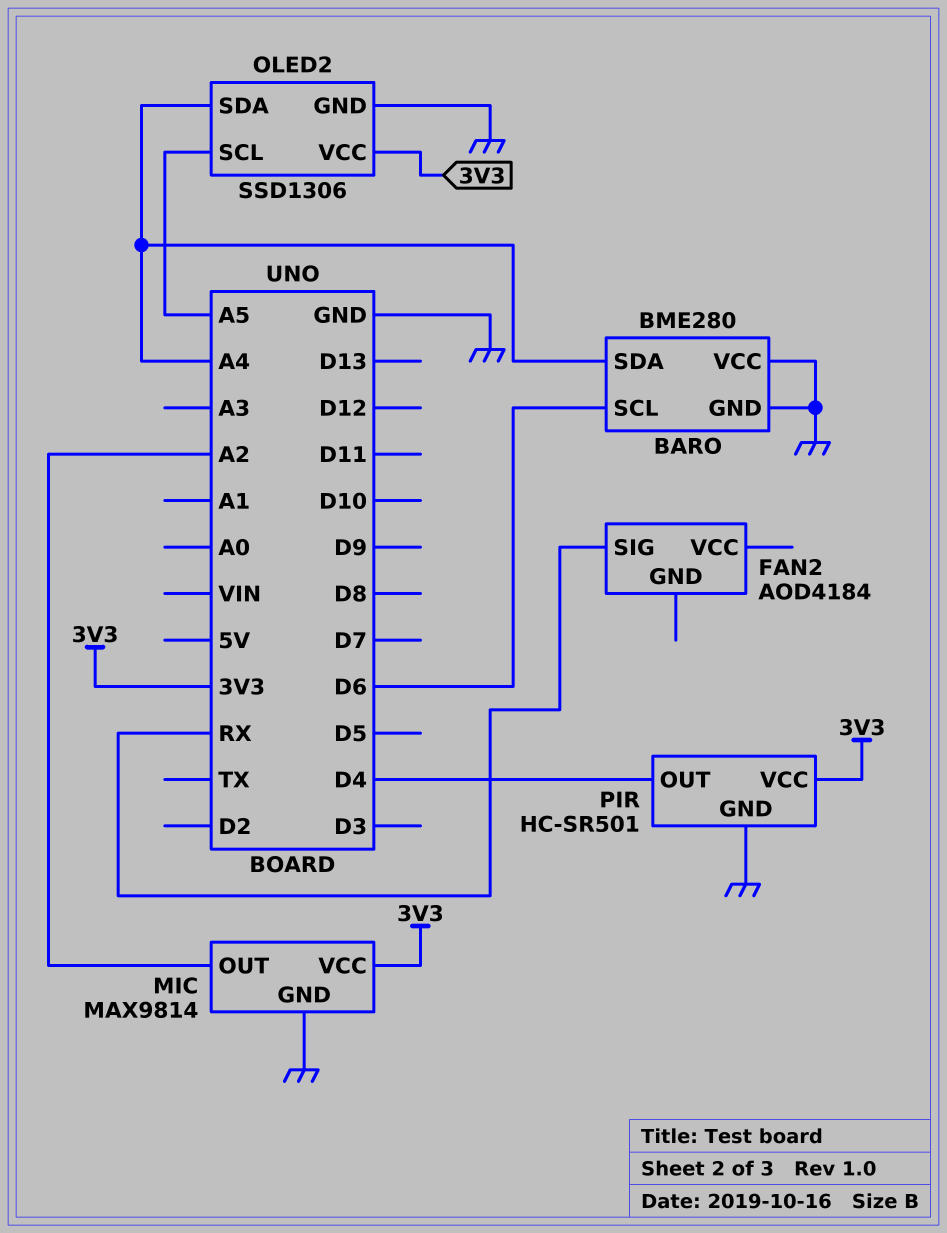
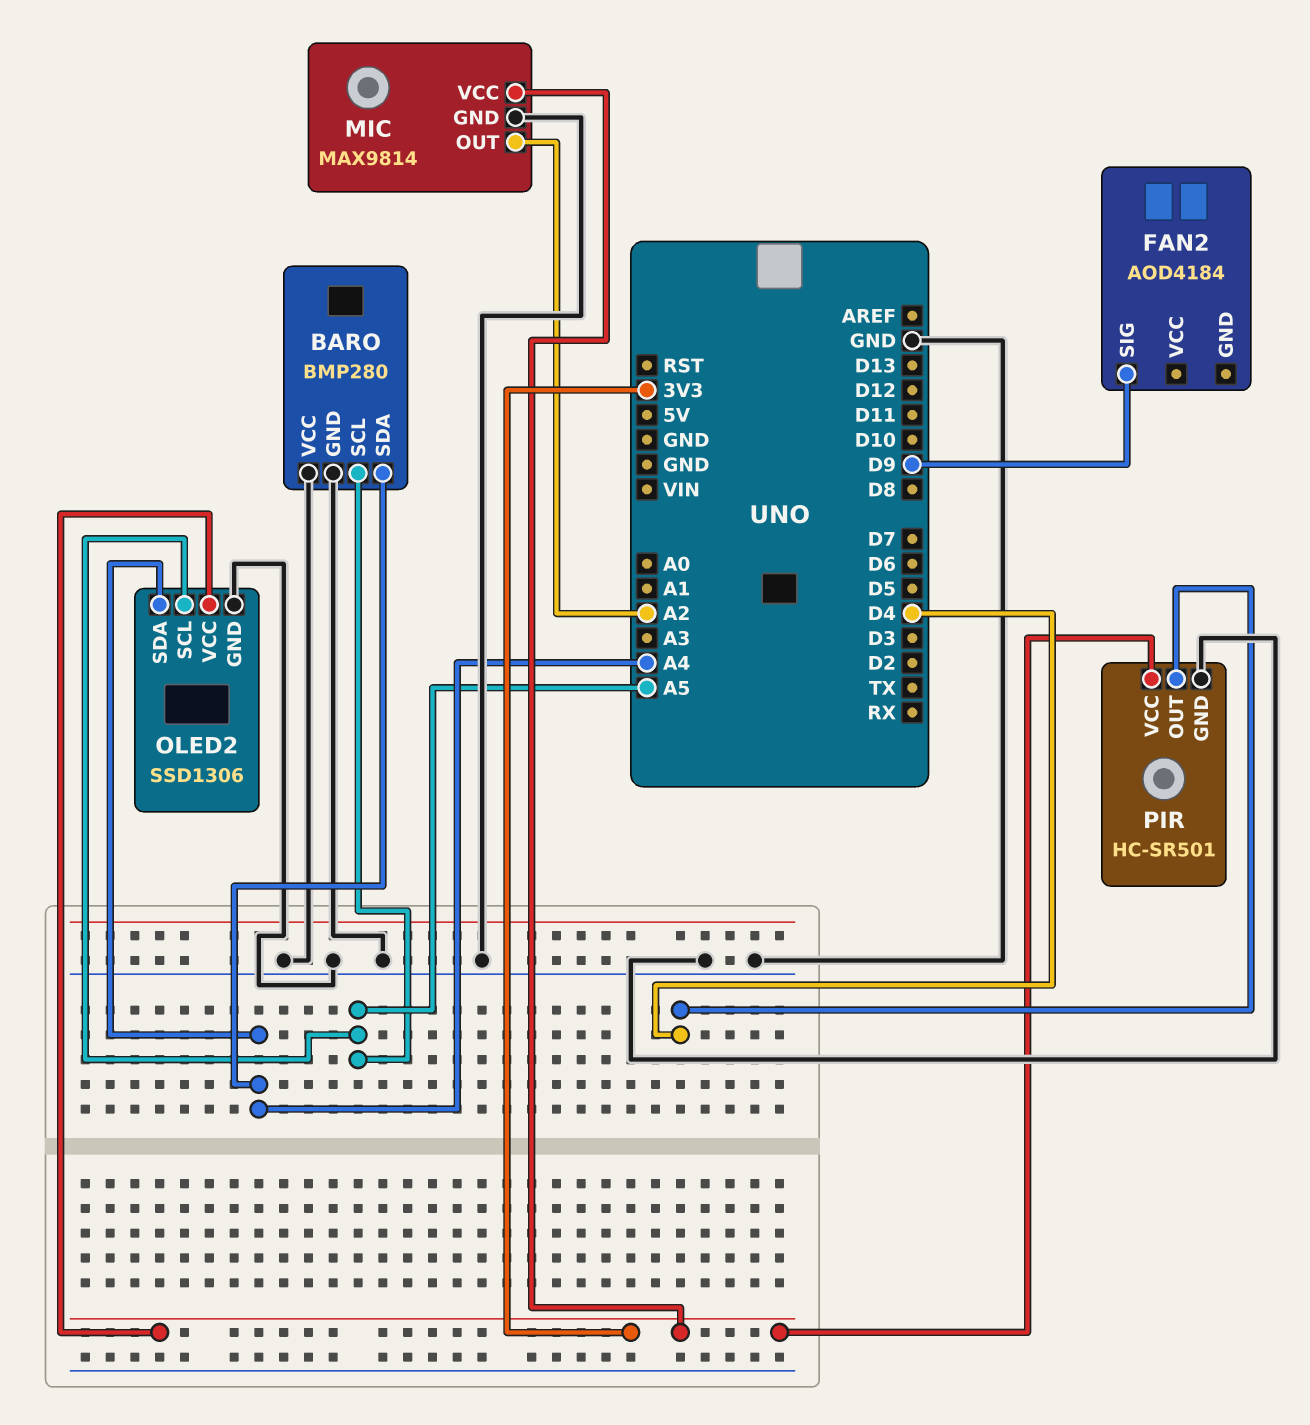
BARO: BME280 -> BMP280
BARO pin SCL: D6 -> A5
FAN2 pin SIG: RX -> D9

